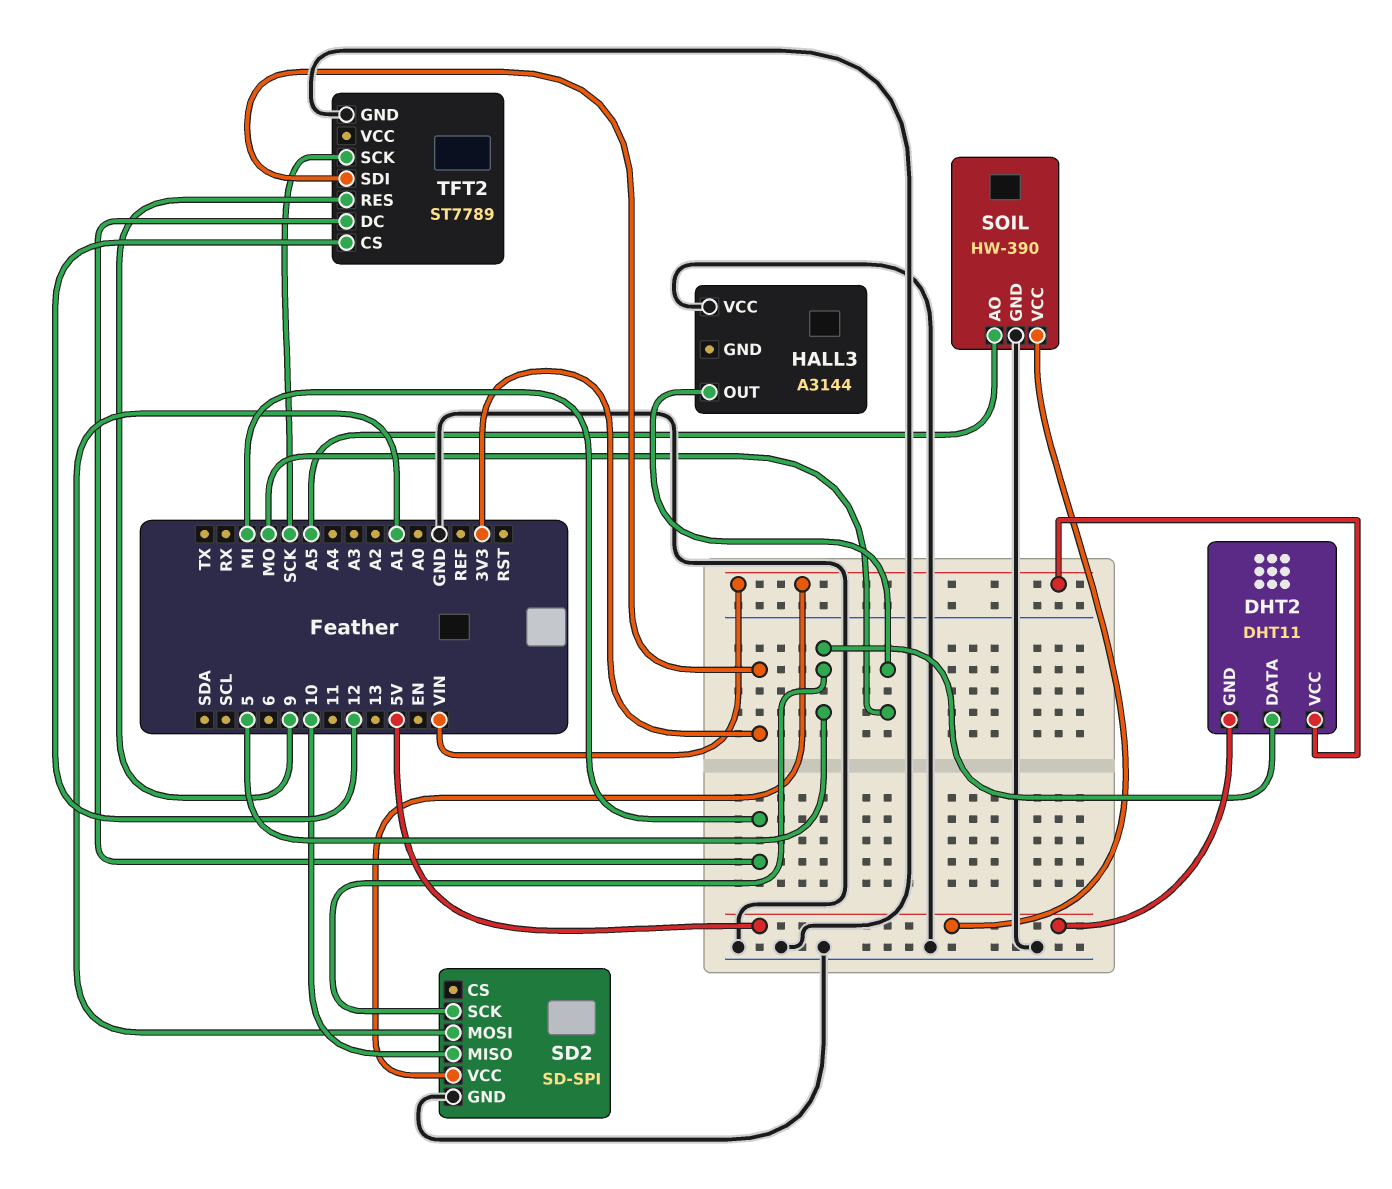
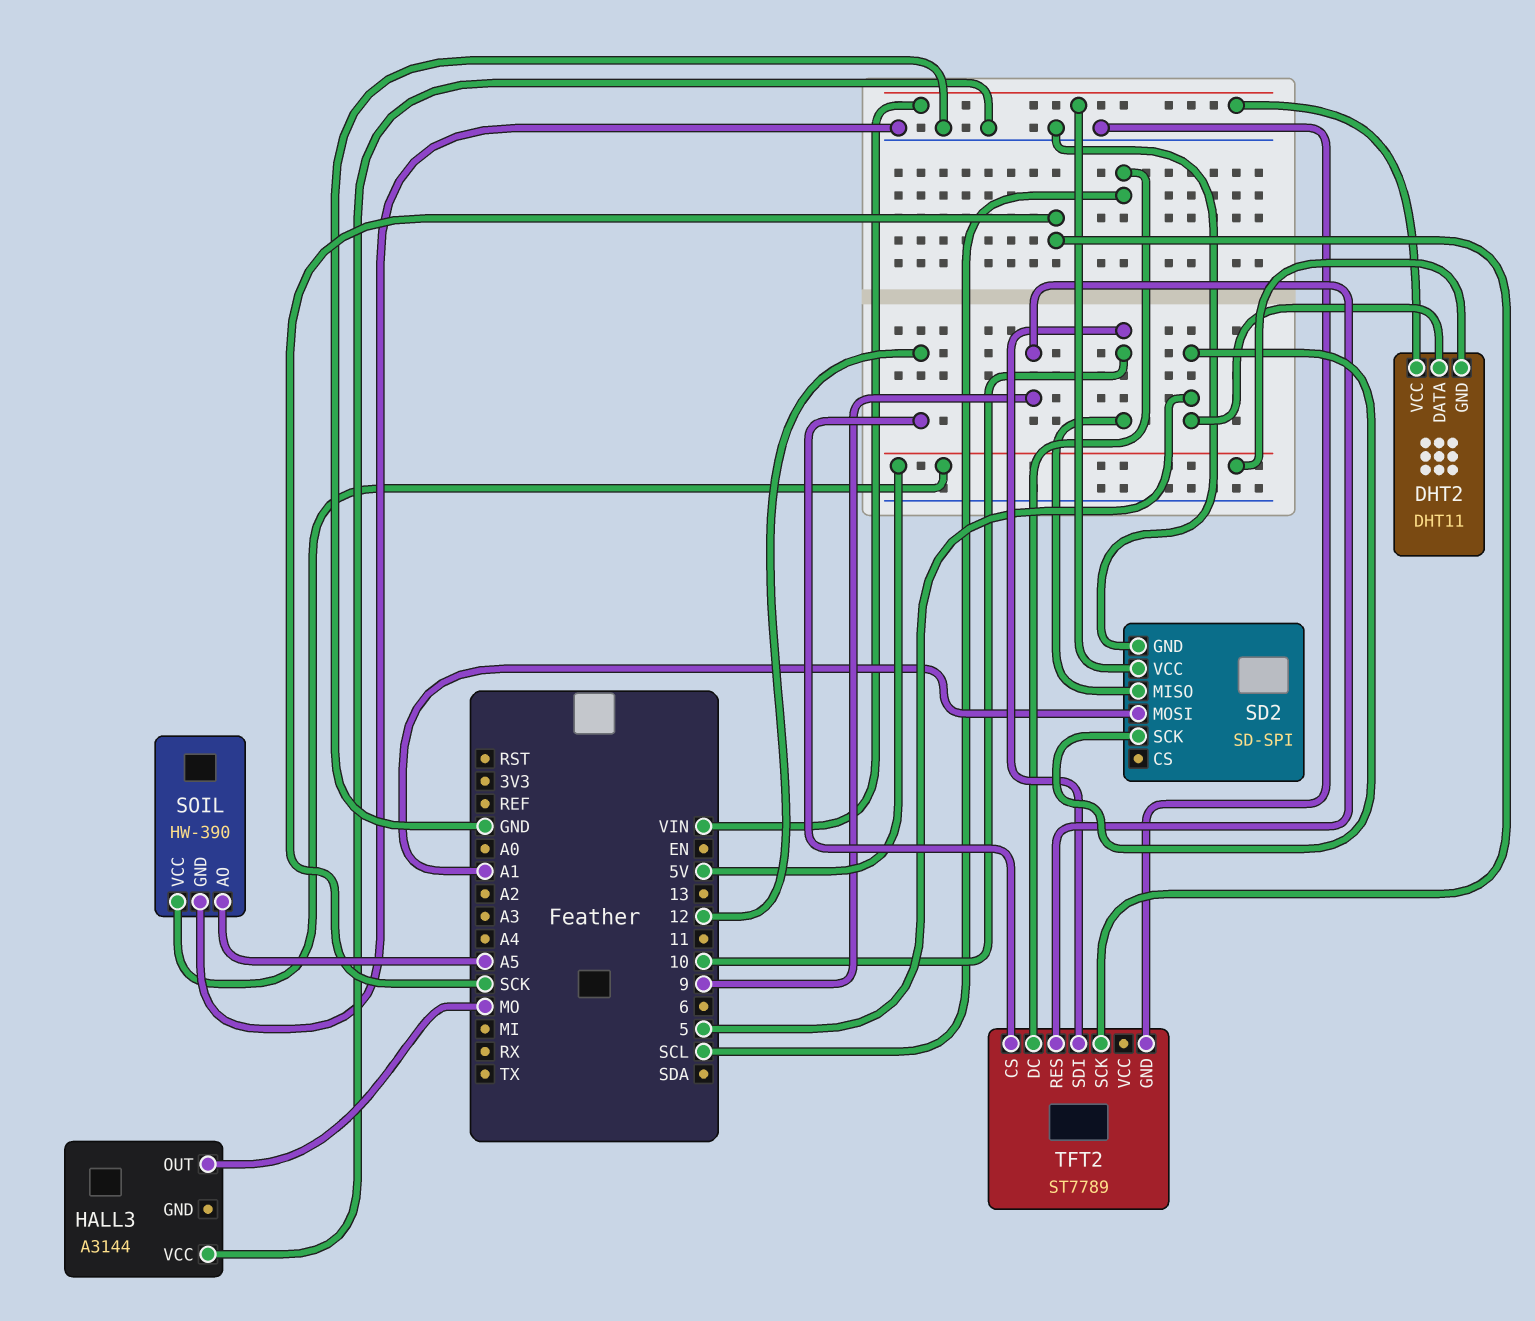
TFT2 pin DC: MI -> SCL
TFT2 pin SDI: 3V3 -> 10

